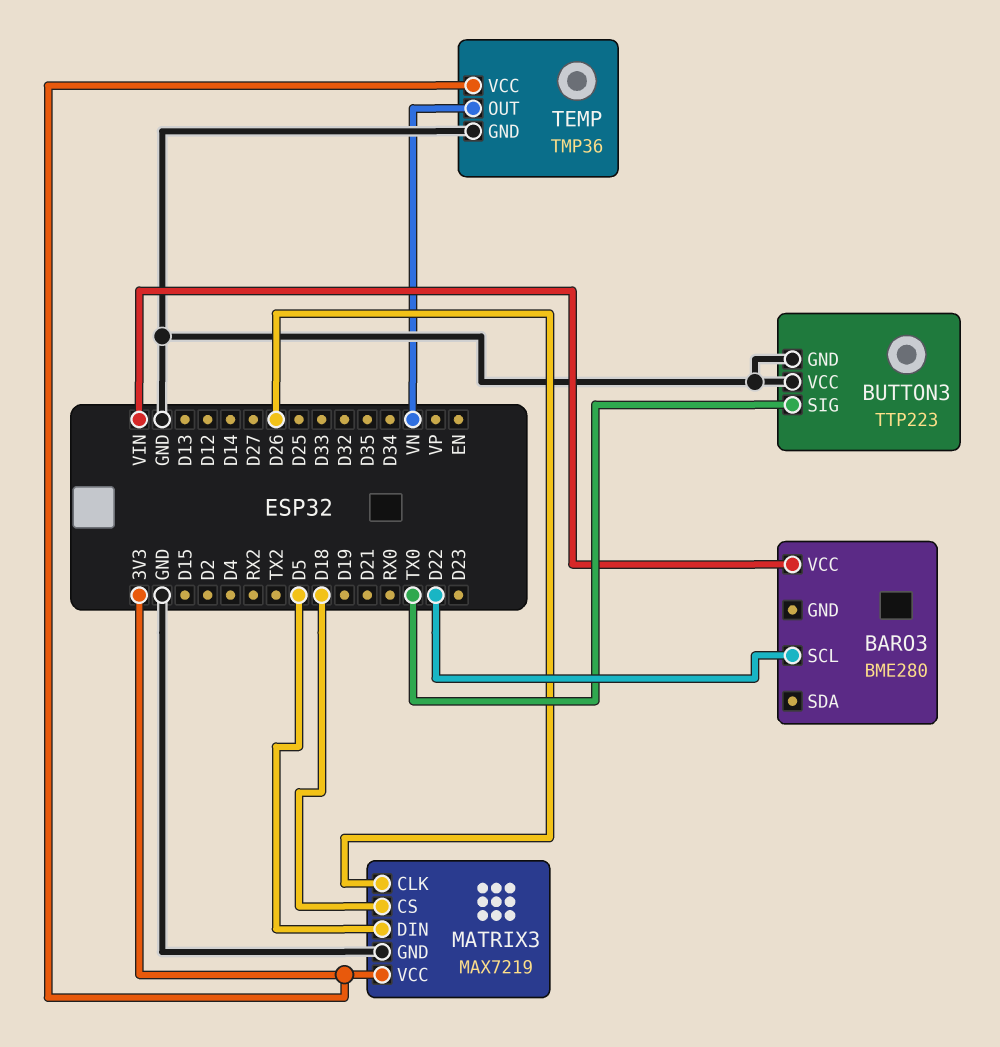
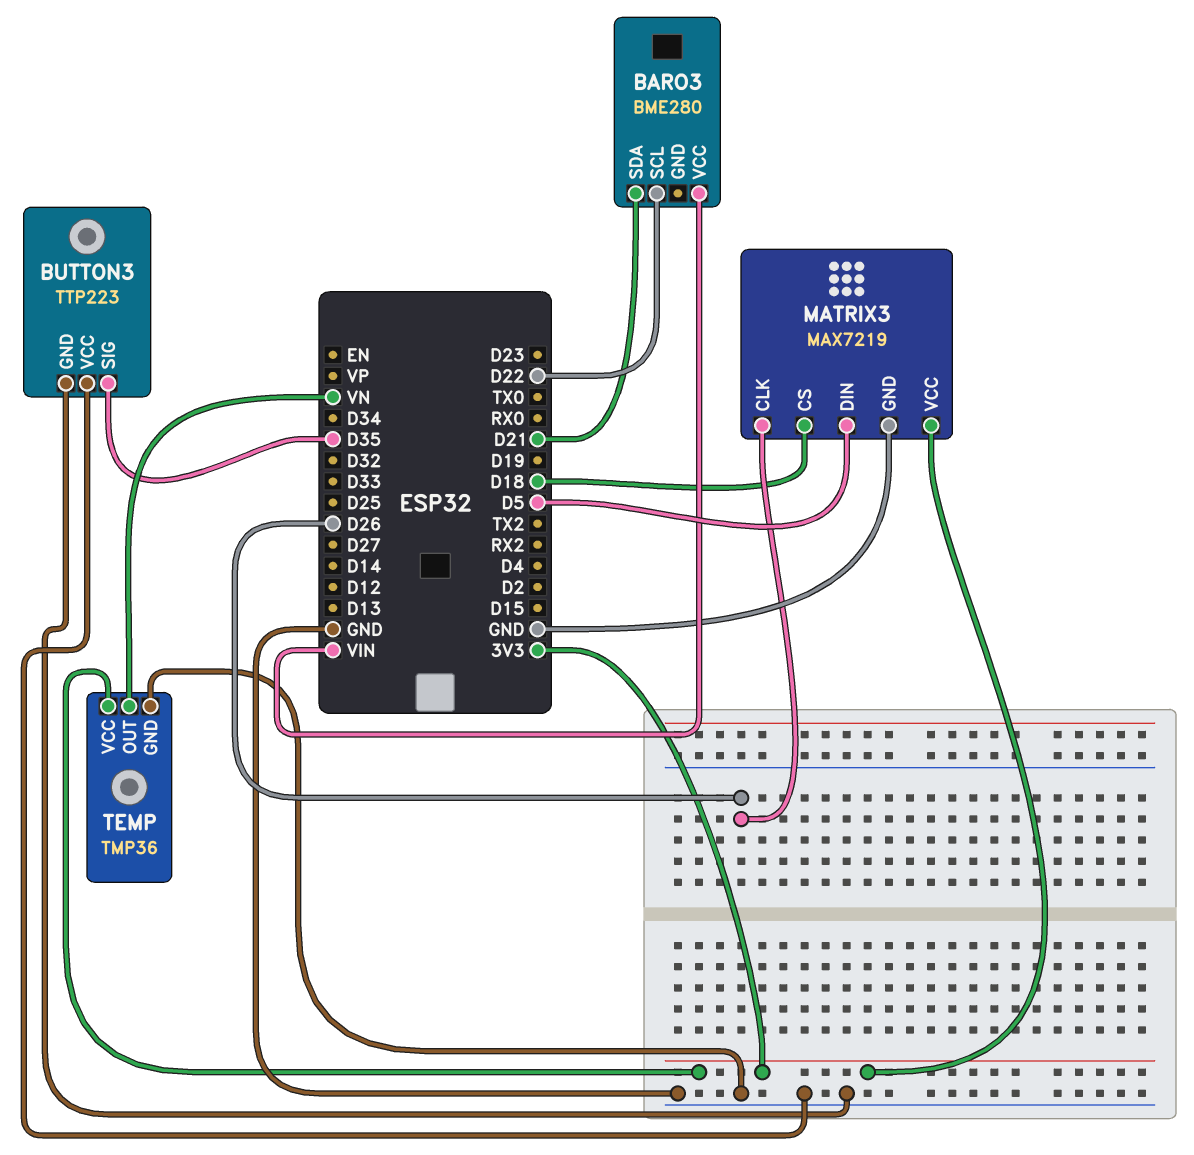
BARO3 pin SDA: none -> D21
BUTTON3 pin SIG: TX0 -> D35

